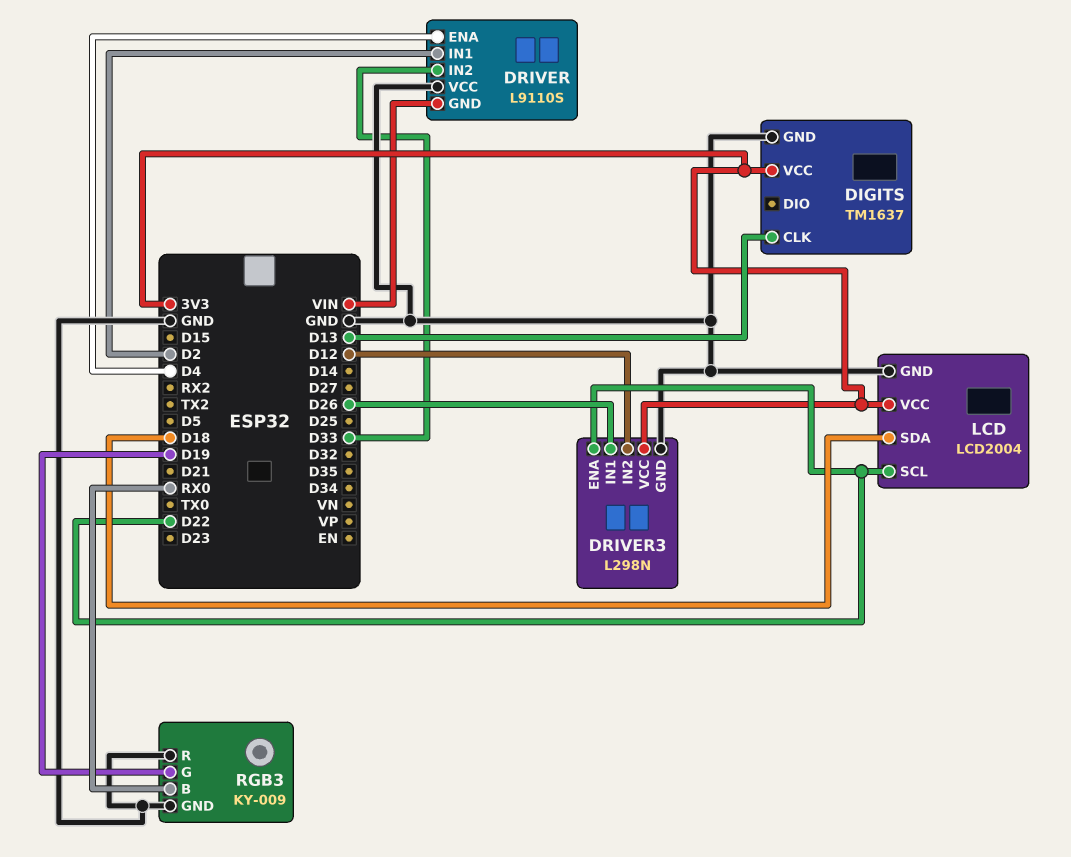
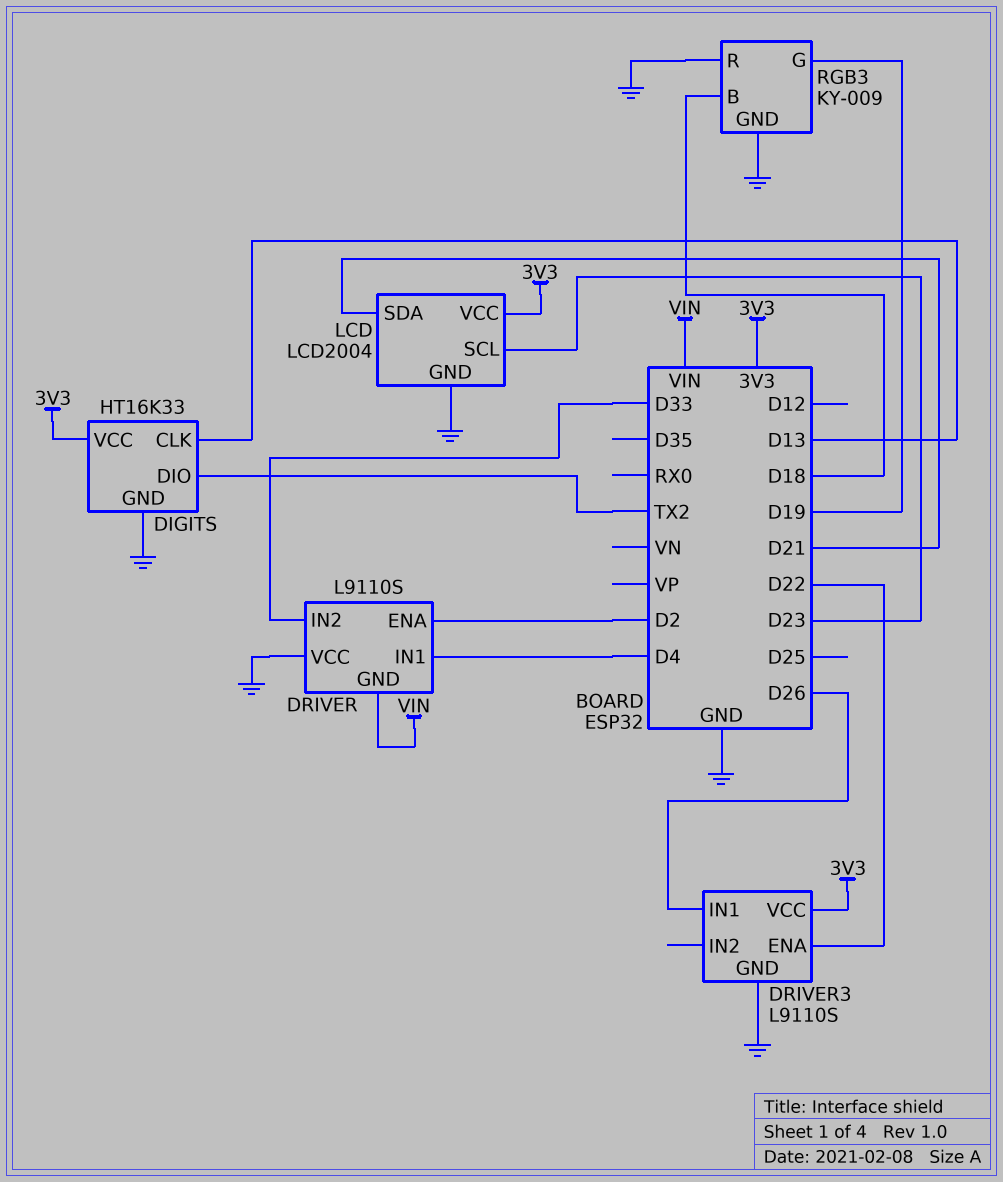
DIGITS: TM1637 -> HT16K33
DIGITS pin DIO: none -> TX2
DRIVER pin ENA: D4 -> D2
DRIVER pin IN1: D2 -> D4
DRIVER3: L298N -> L9110S
DRIVER3 pin IN2: D12 -> none
LCD pin SCL: D22 -> D23
LCD pin SDA: D18 -> D21
RGB3 pin B: RX0 -> D18

